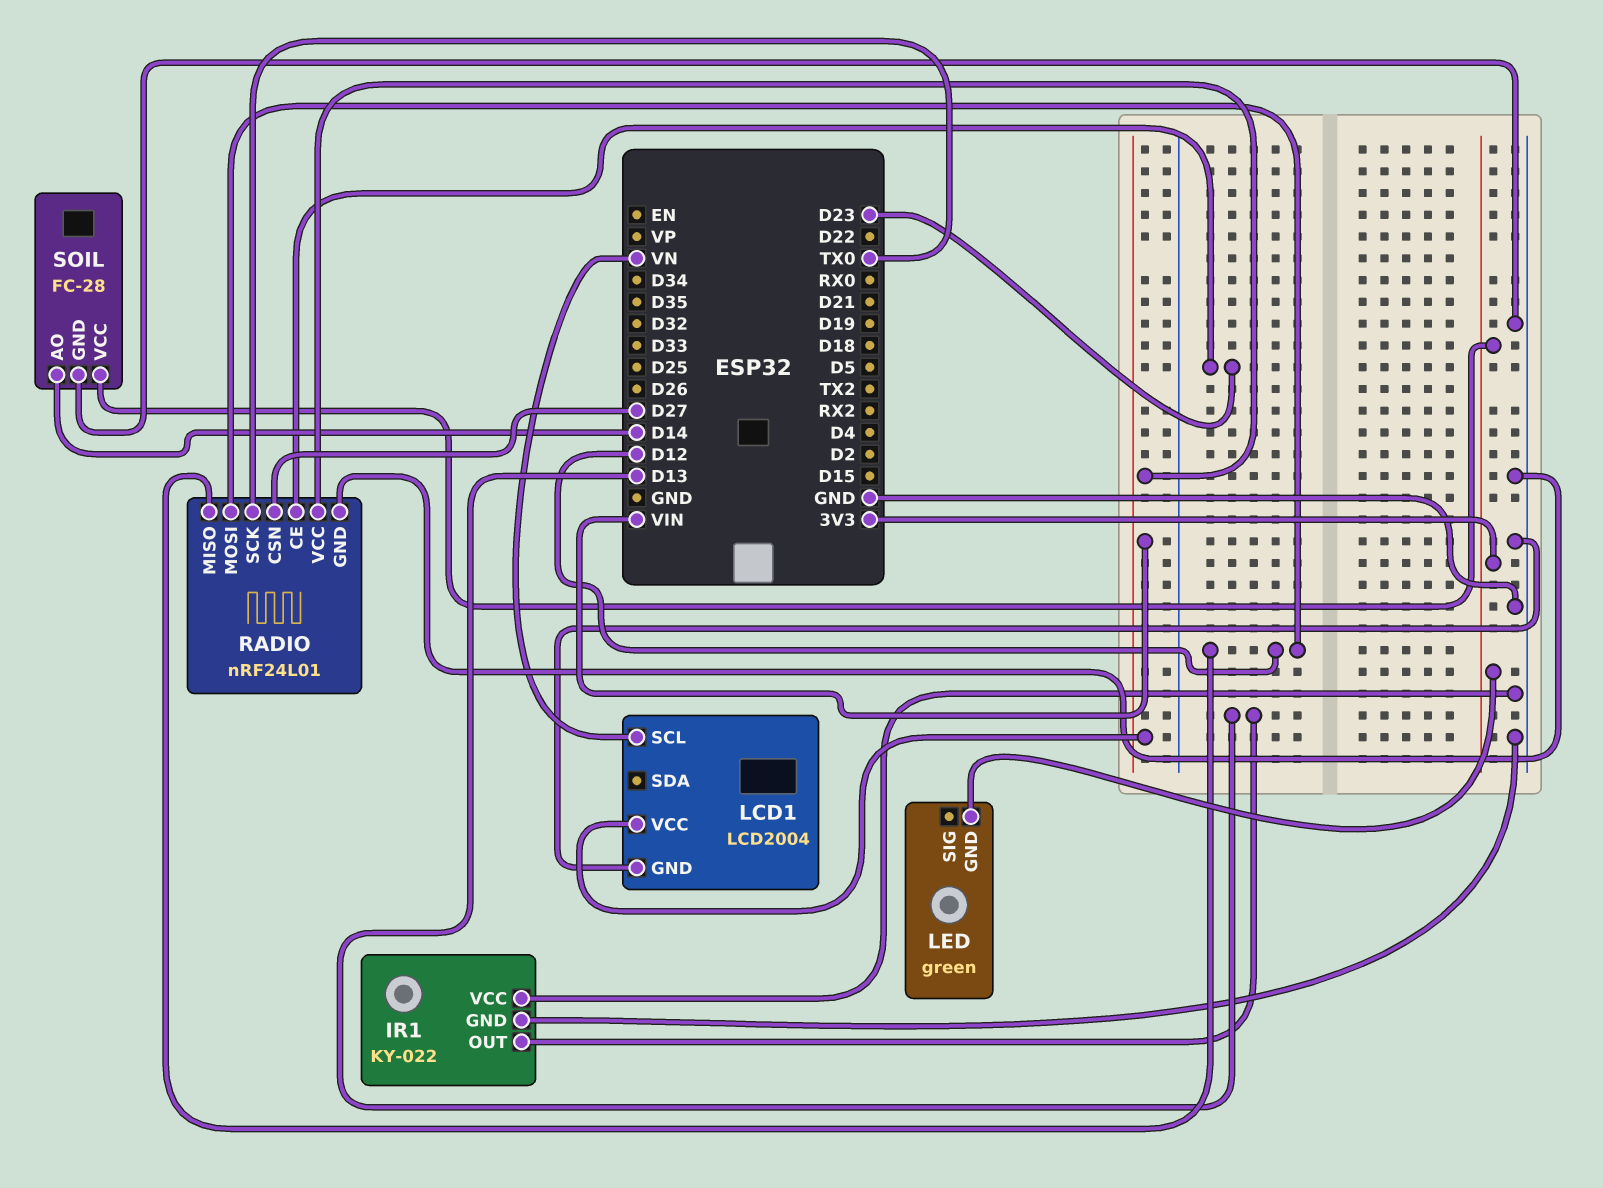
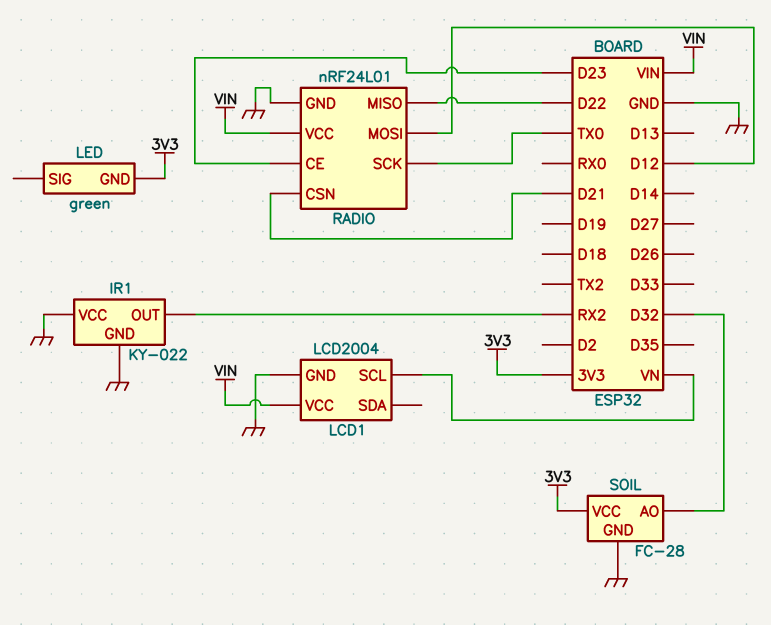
IR1 pin OUT: D13 -> RX2
RADIO pin CSN: D27 -> D21
RADIO pin MISO: D12 -> D22
SOIL pin AO: D14 -> D32

